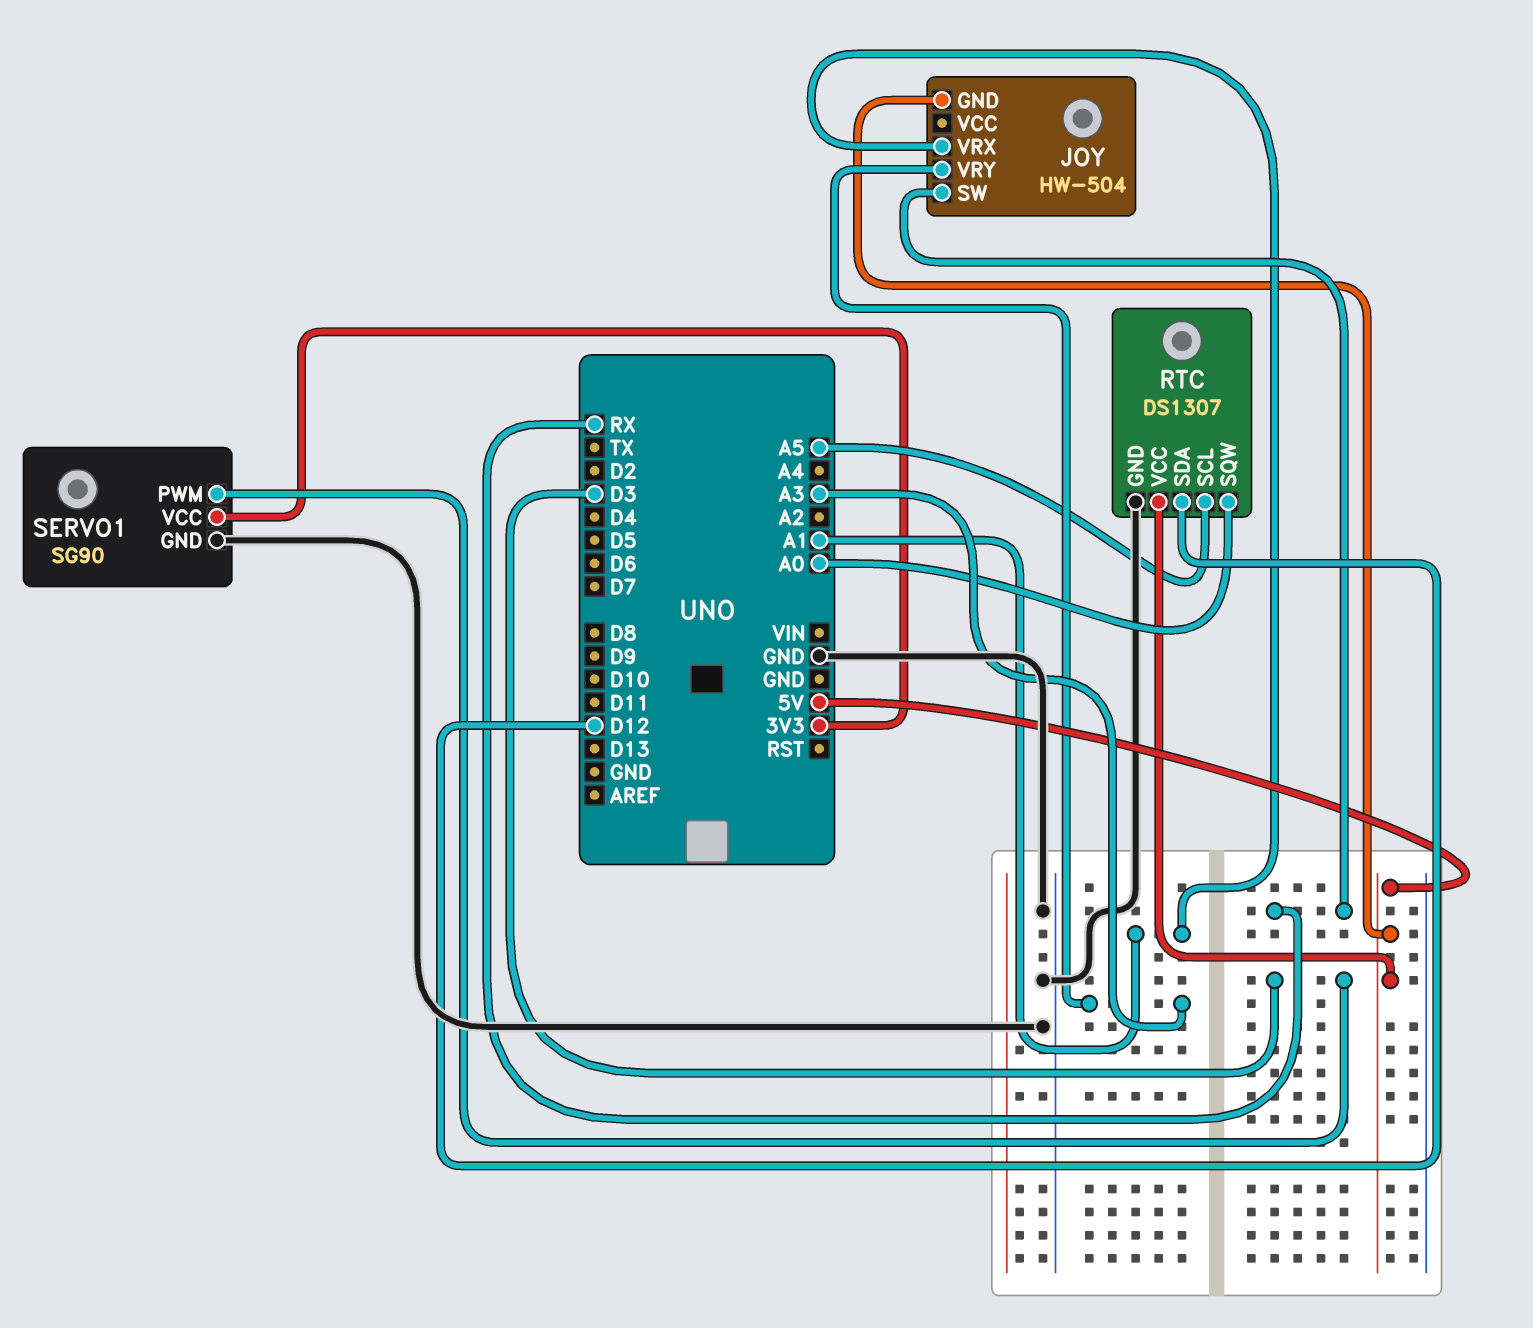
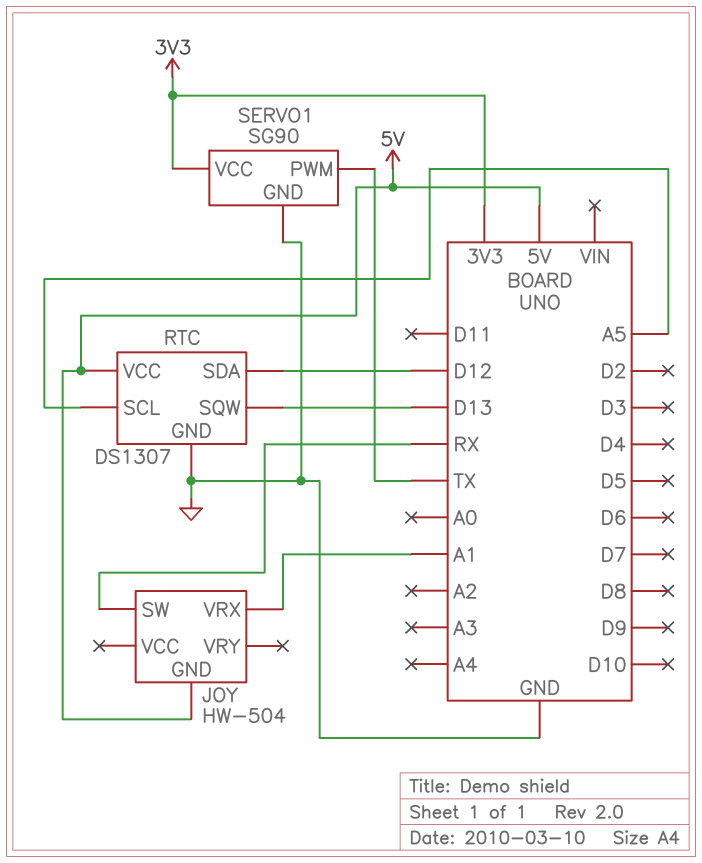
JOY pin VRY: A3 -> none
RTC pin SQW: A0 -> D13
SERVO1 pin PWM: D3 -> TX

